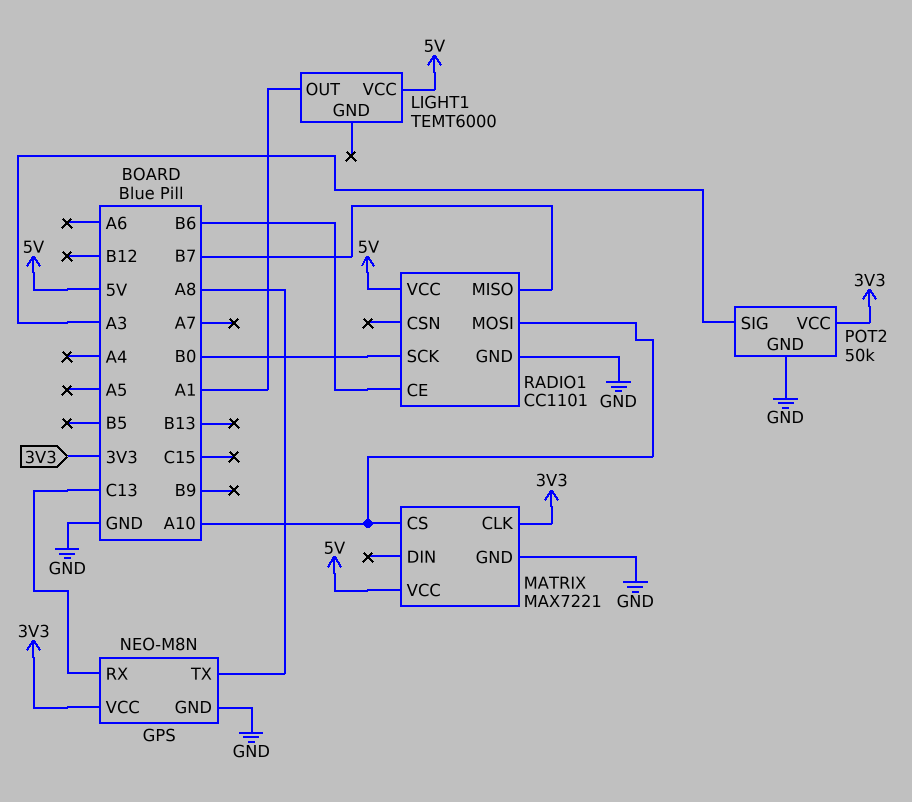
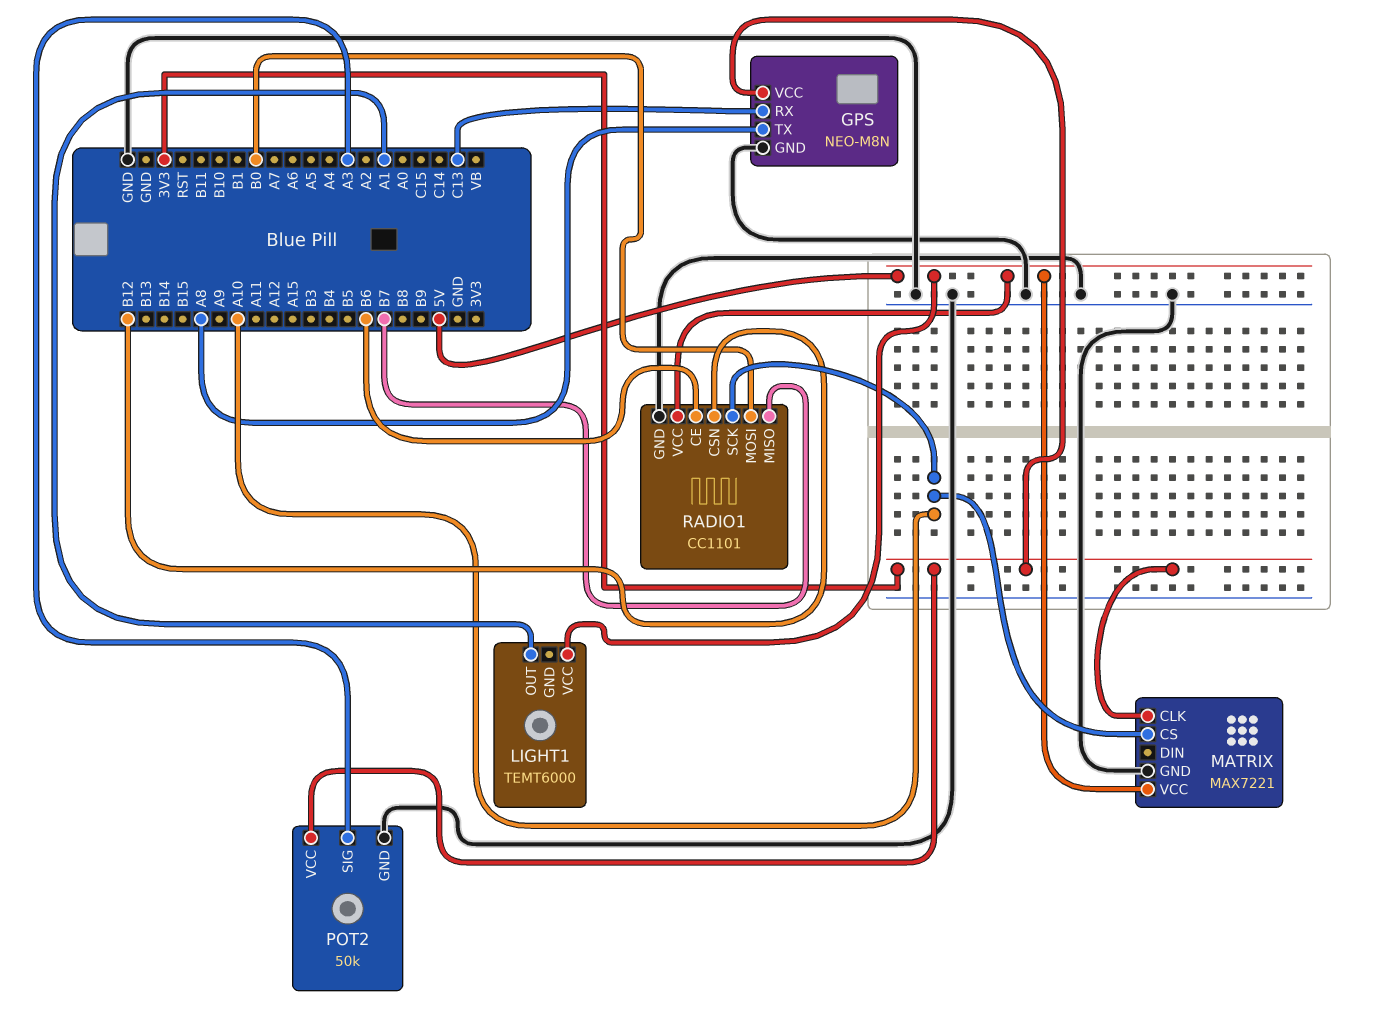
RADIO1 pin CSN: none -> B12
RADIO1 pin MOSI: A10 -> B0
RADIO1 pin SCK: B0 -> A10

